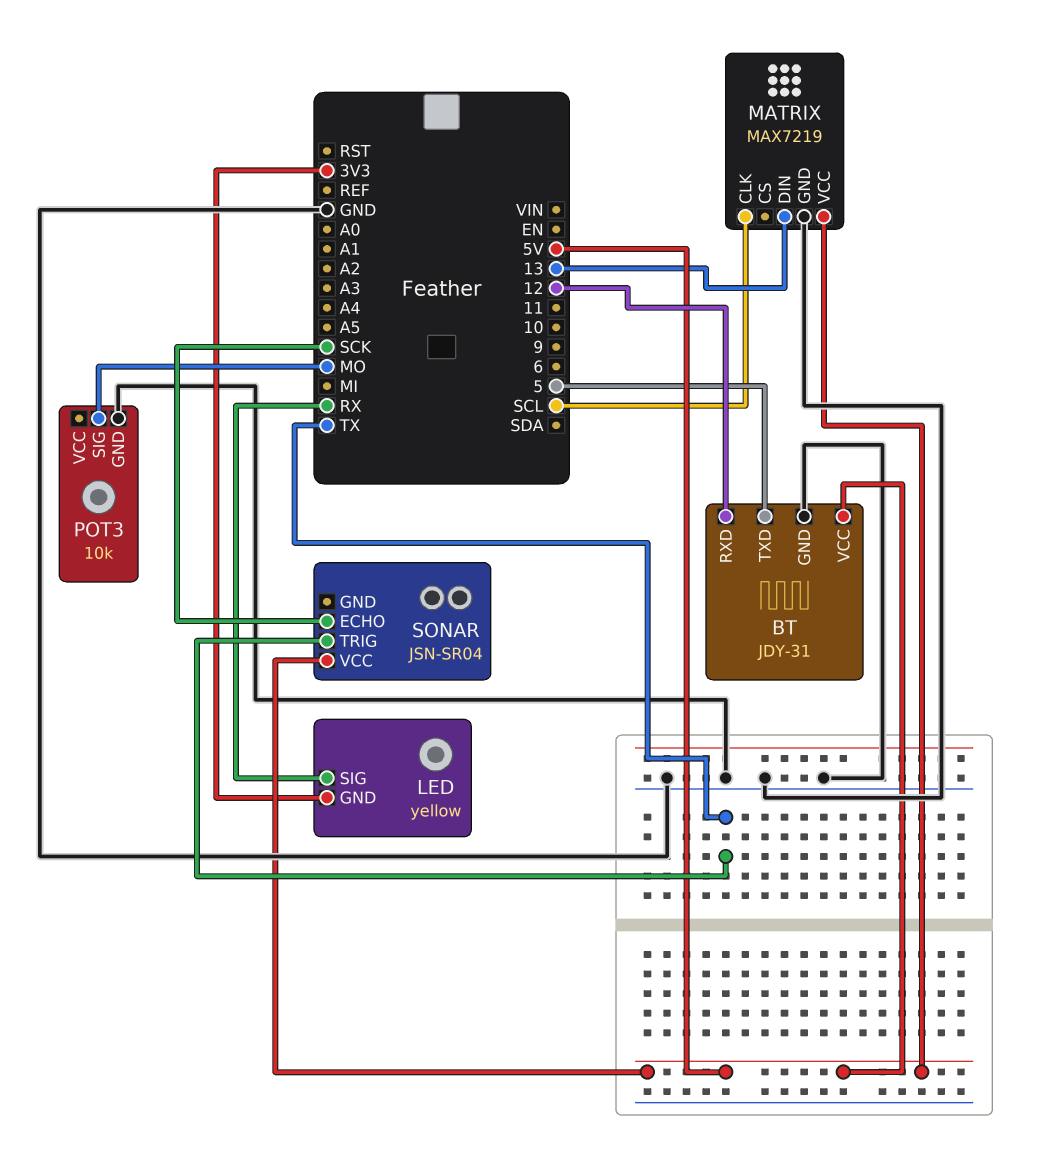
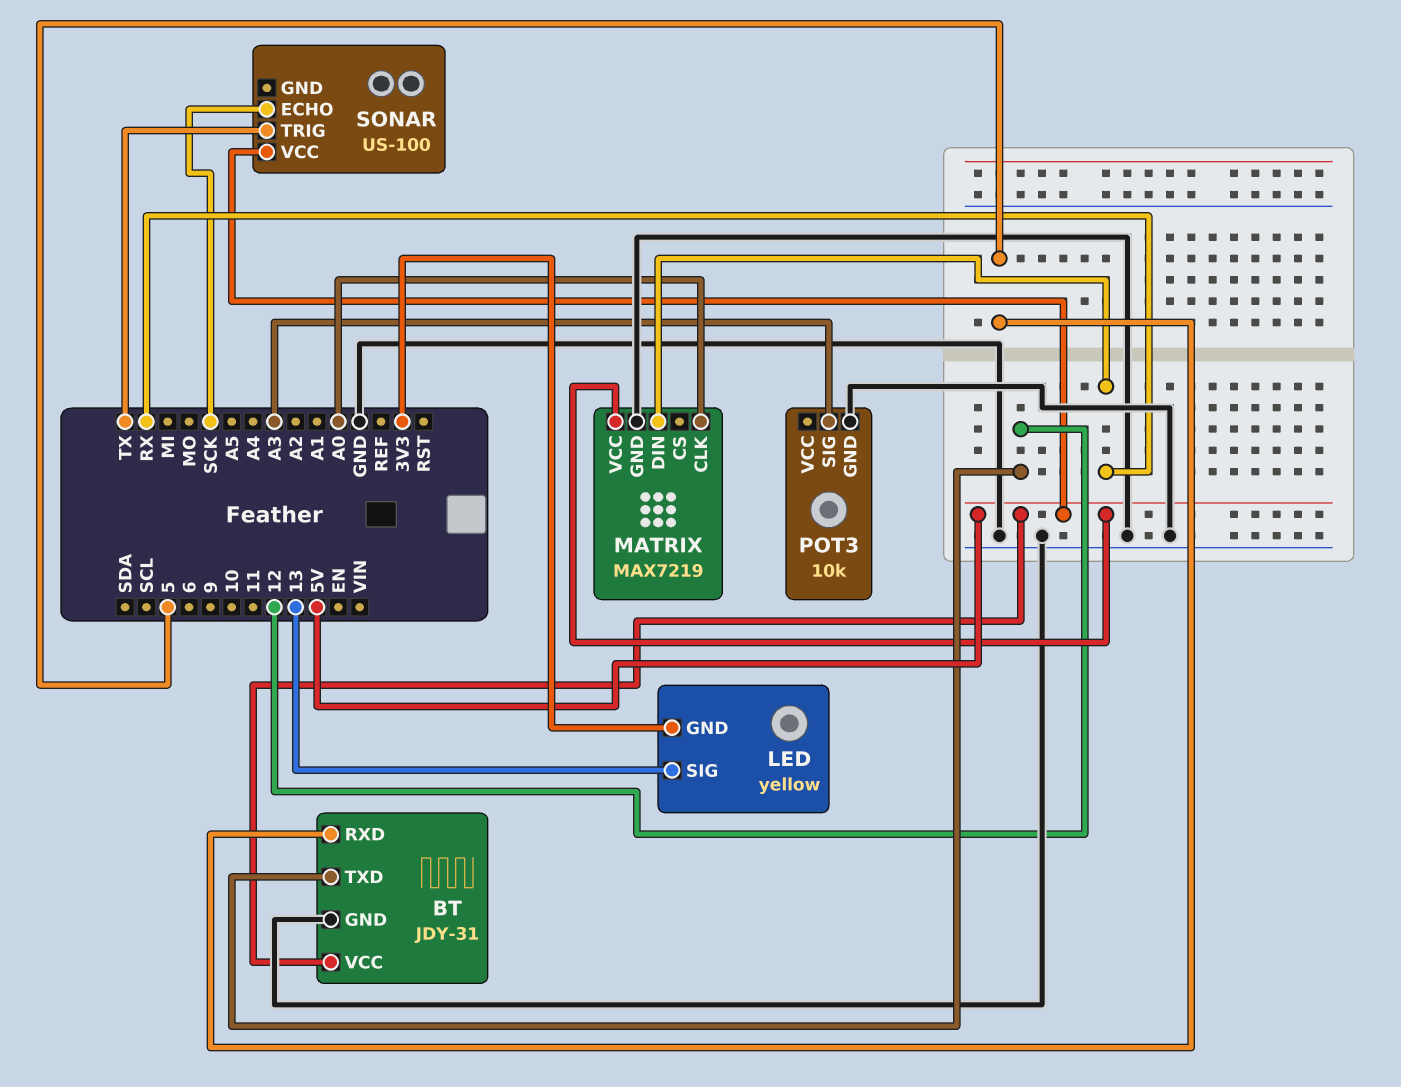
BT pin RXD: 12 -> 5
BT pin TXD: 5 -> 12
LED pin SIG: RX -> 13
MATRIX pin CLK: SCL -> A0
MATRIX pin DIN: 13 -> RX
POT3 pin SIG: MO -> A3
SONAR: JSN-SR04 -> US-100

